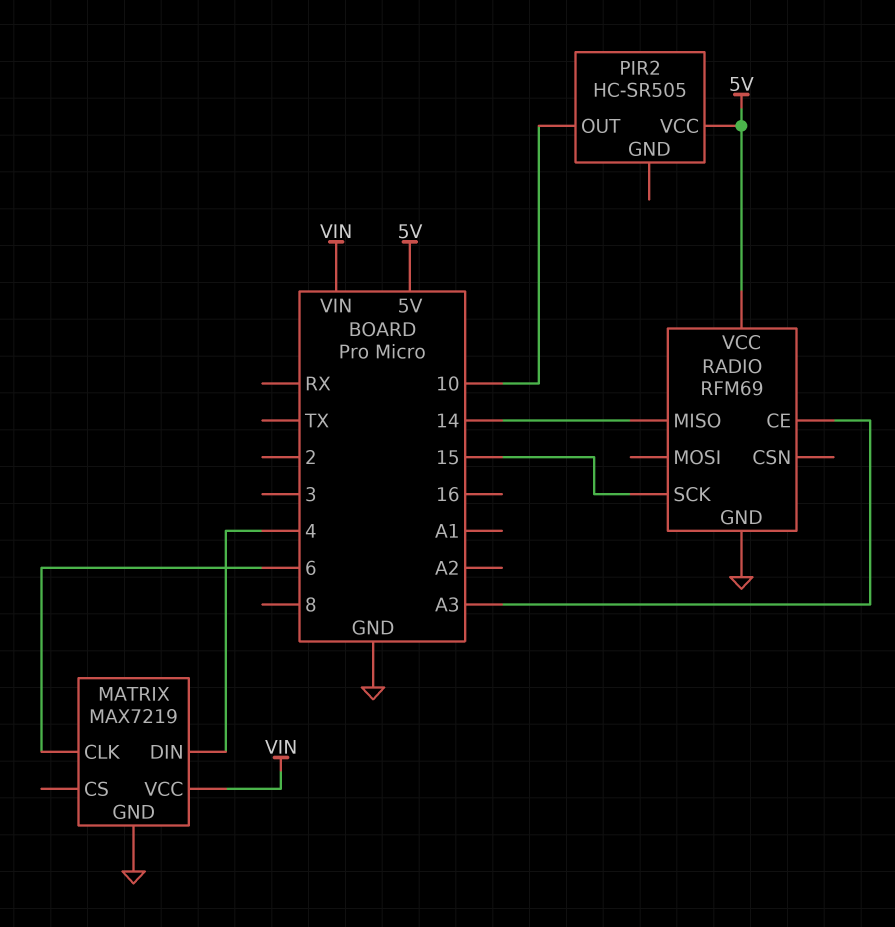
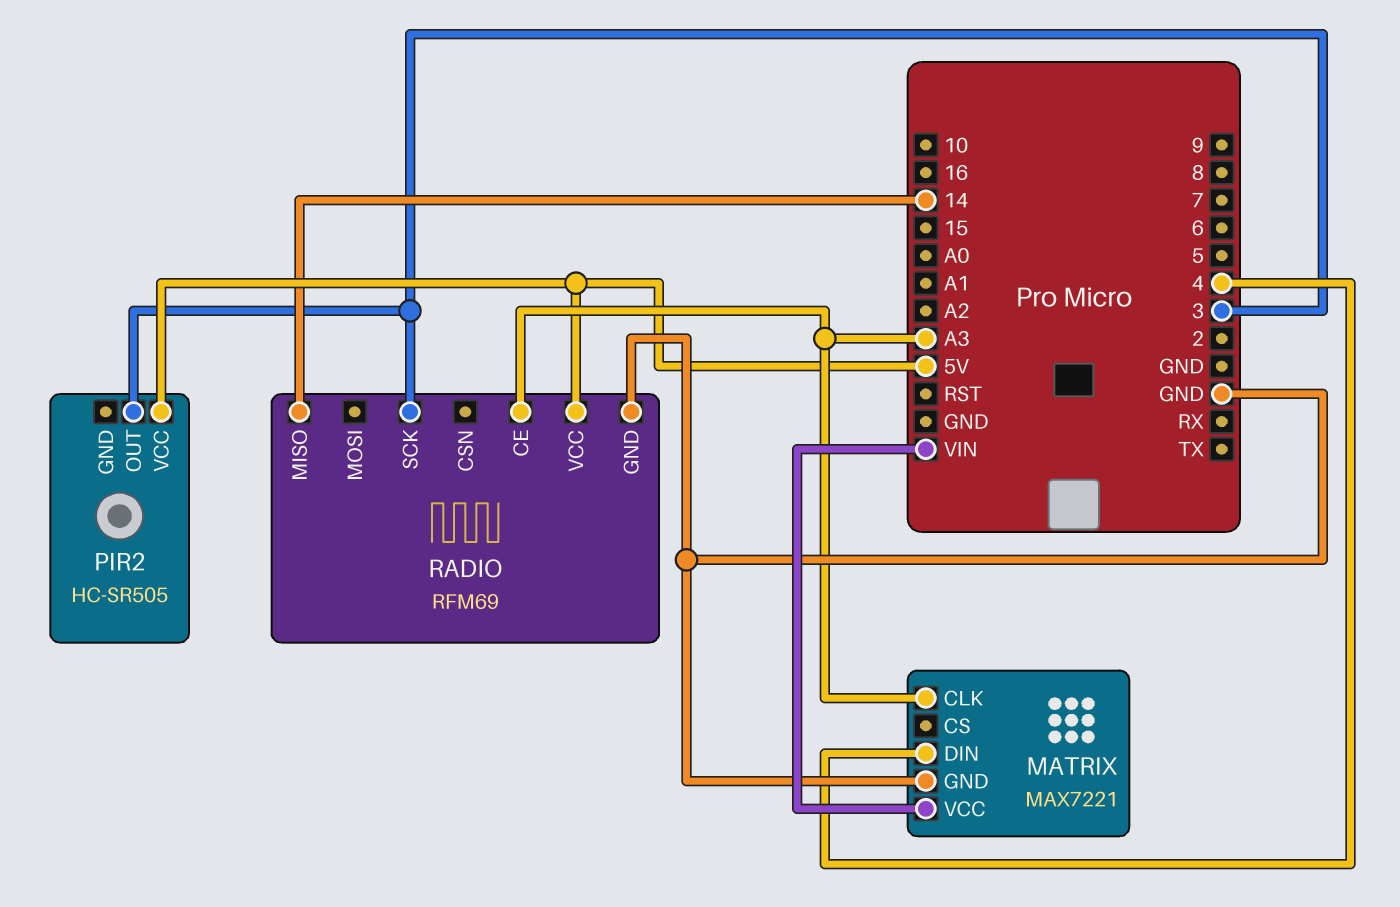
MATRIX: MAX7219 -> MAX7221
MATRIX pin CLK: 6 -> A3
PIR2 pin OUT: 10 -> 3
RADIO pin SCK: 15 -> 3

